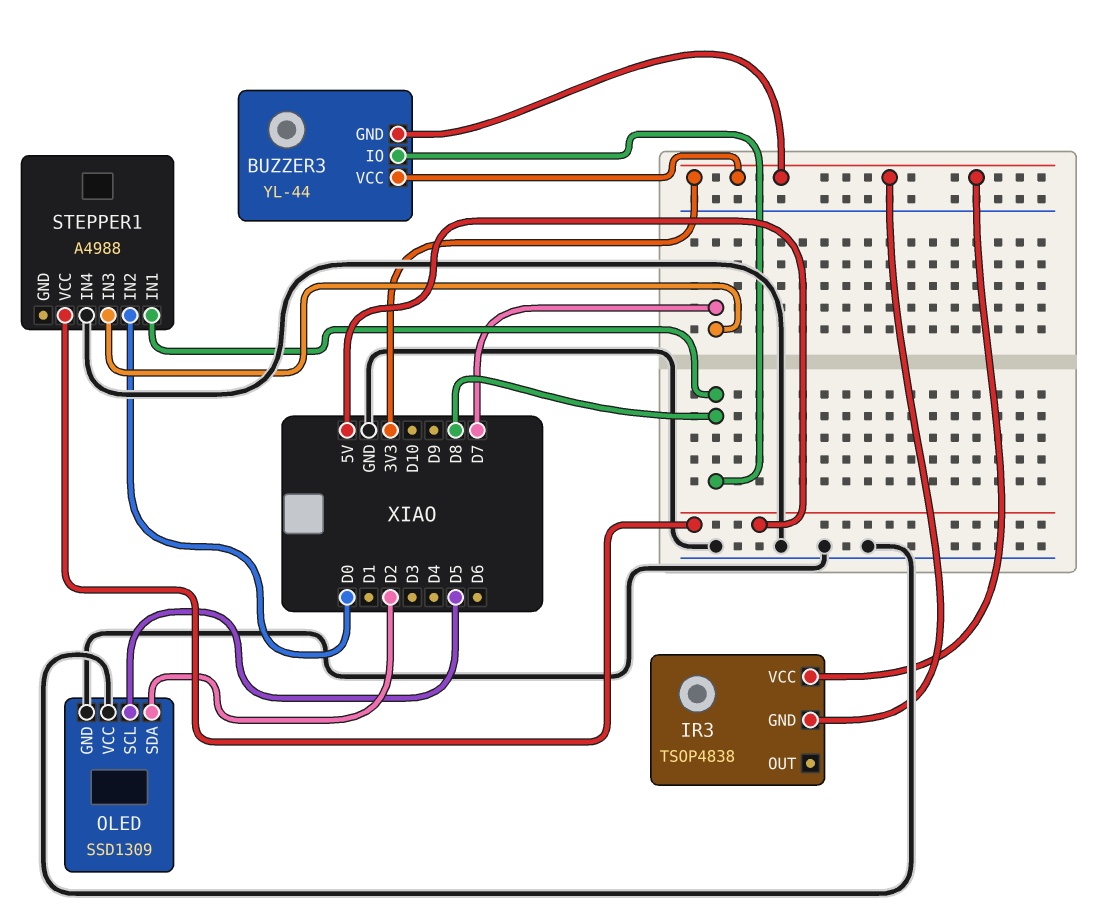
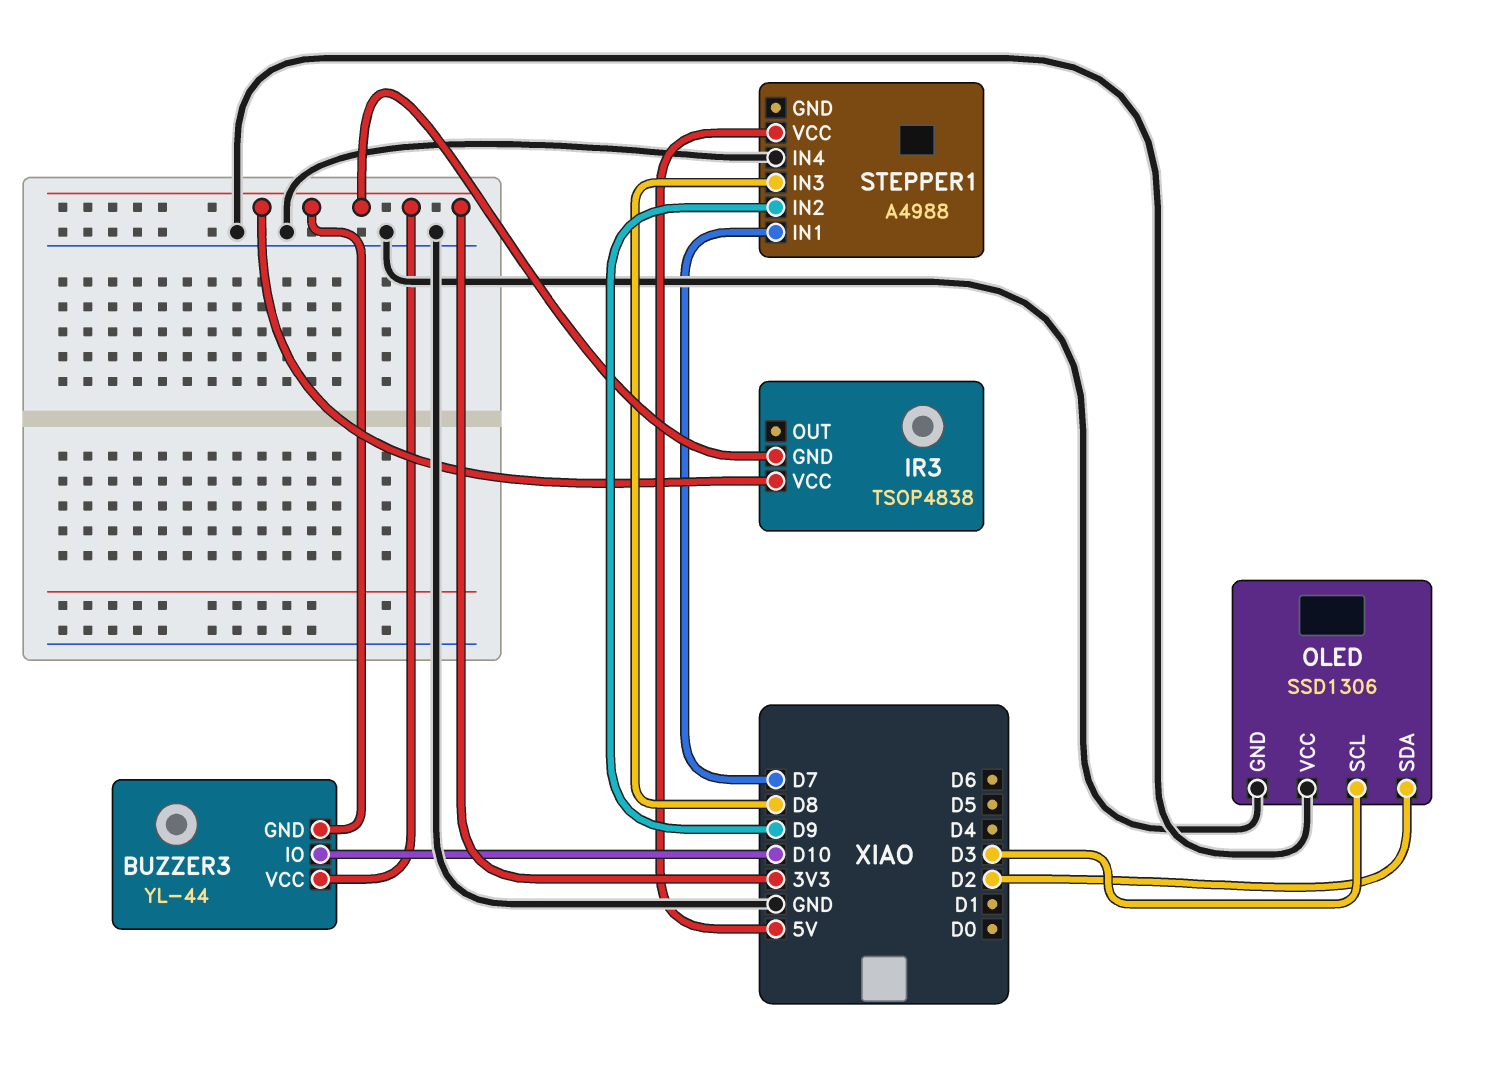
BUZZER3 pin IO: D8 -> D10
OLED: SSD1309 -> SSD1306
OLED pin SCL: D5 -> D3
STEPPER1 pin IN1: D8 -> D7
STEPPER1 pin IN2: D0 -> D9
STEPPER1 pin IN3: D7 -> D8

